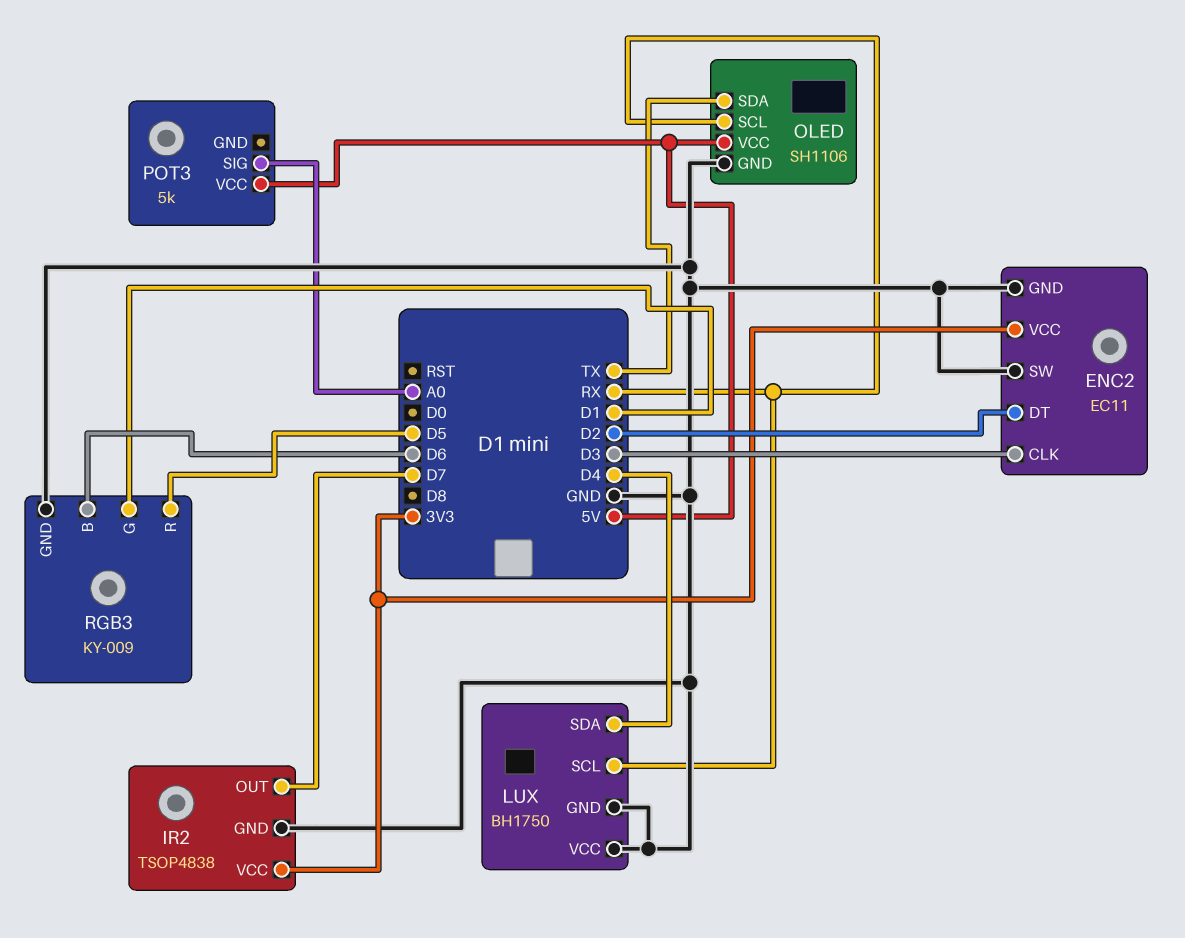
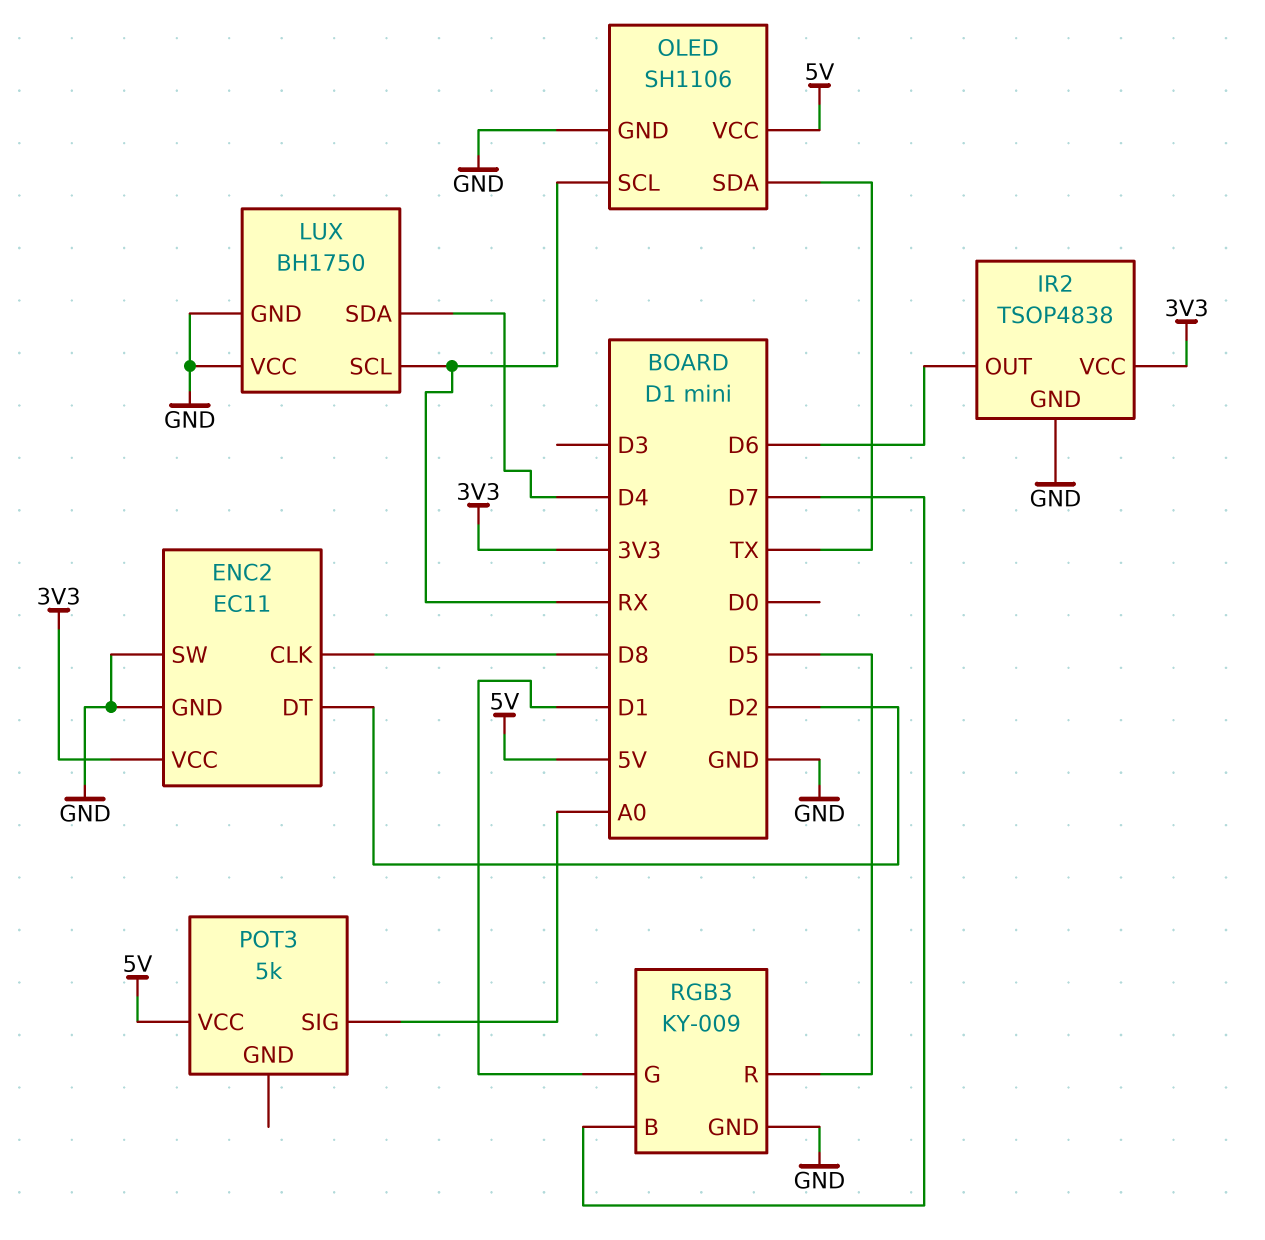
ENC2 pin CLK: D3 -> D8
IR2 pin OUT: D7 -> D6
RGB3 pin B: D6 -> D7

